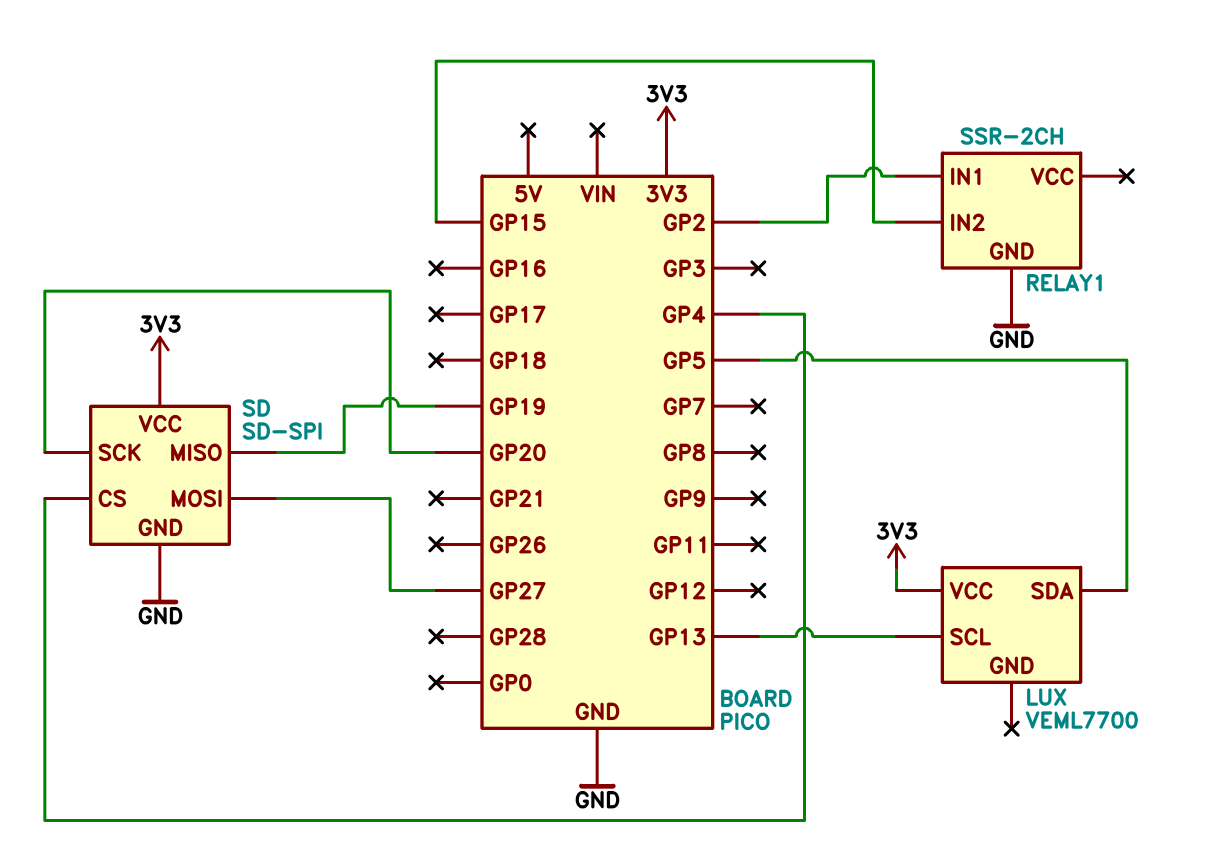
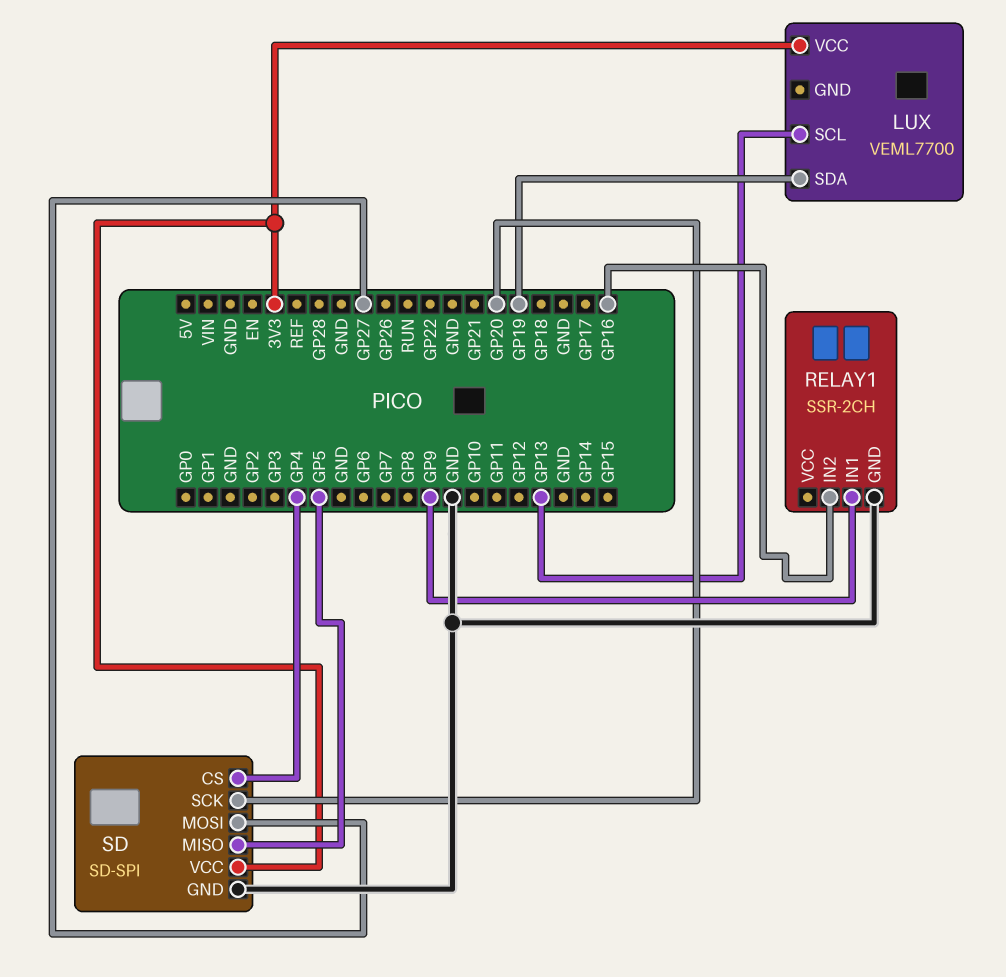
LUX pin SDA: GP5 -> GP19
RELAY1 pin IN1: GP2 -> GP9
RELAY1 pin IN2: GP15 -> GP16
SD pin MISO: GP19 -> GP5

